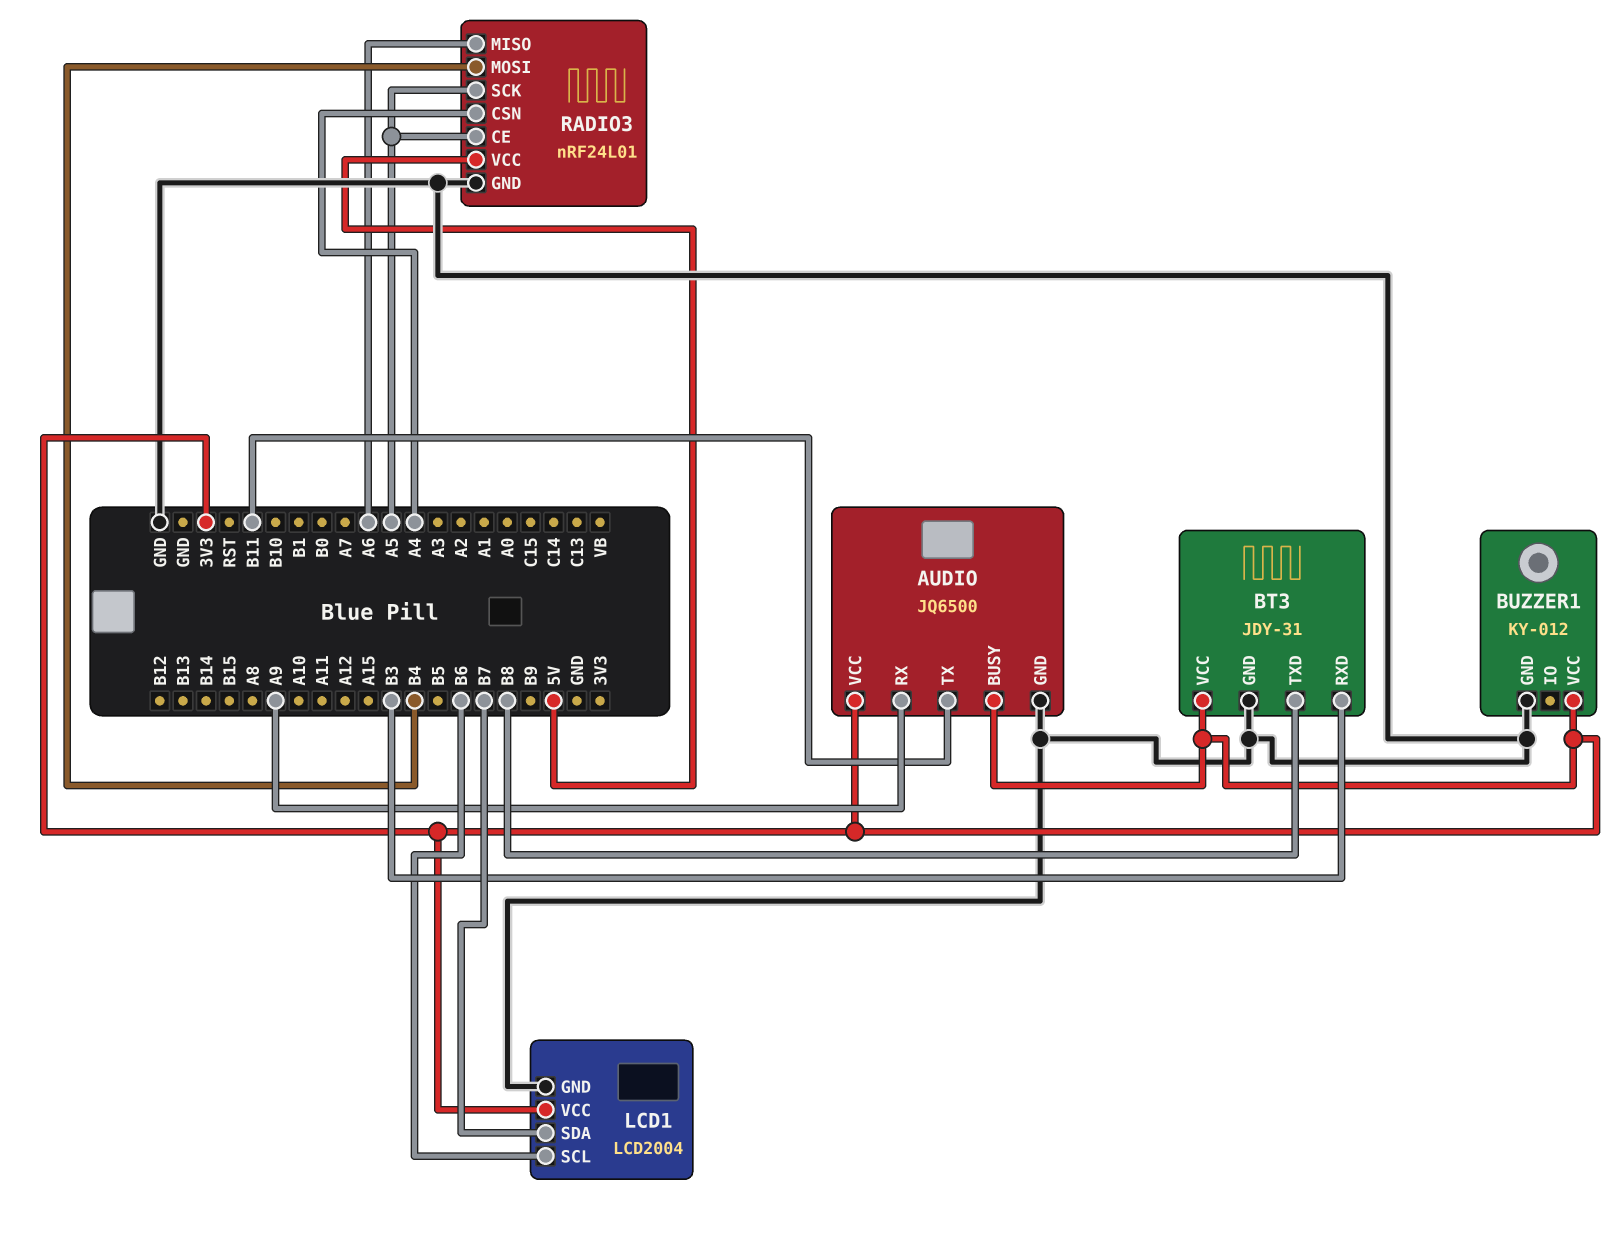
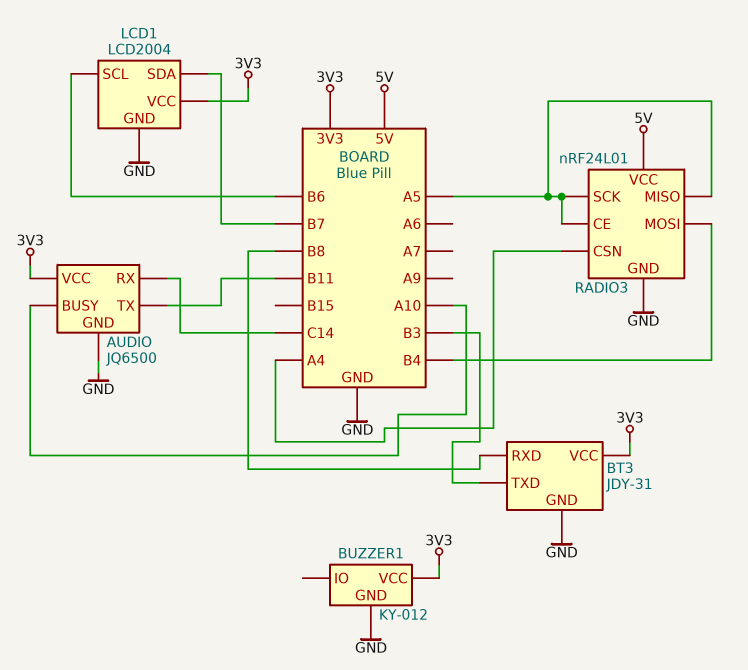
AUDIO pin BUSY: 3V3 -> A10
AUDIO pin RX: A9 -> C14
BT3 pin RXD: B3 -> B8
BT3 pin TXD: B8 -> B3
RADIO3 pin MISO: A6 -> A5

